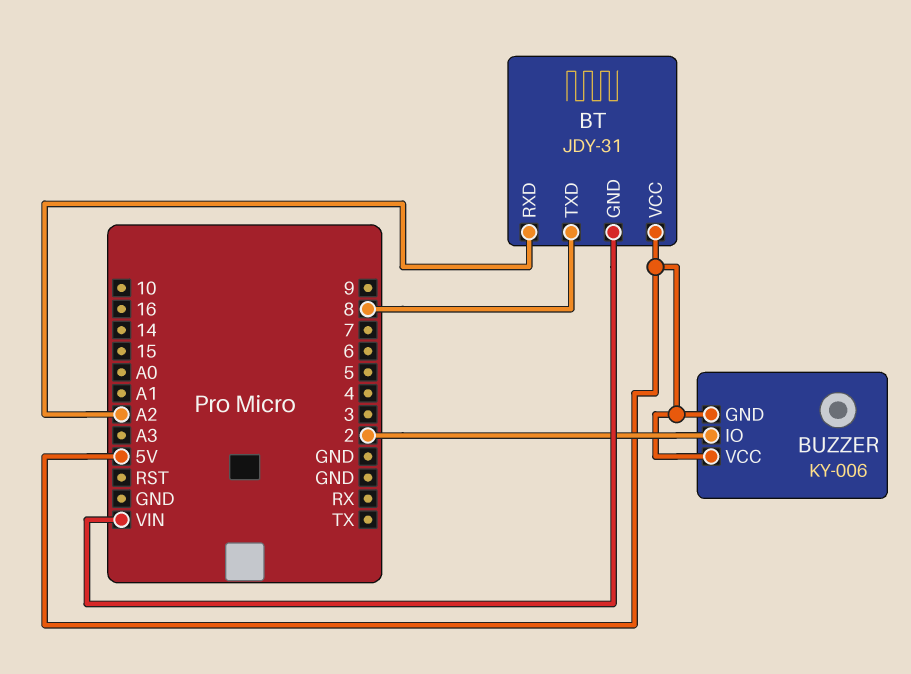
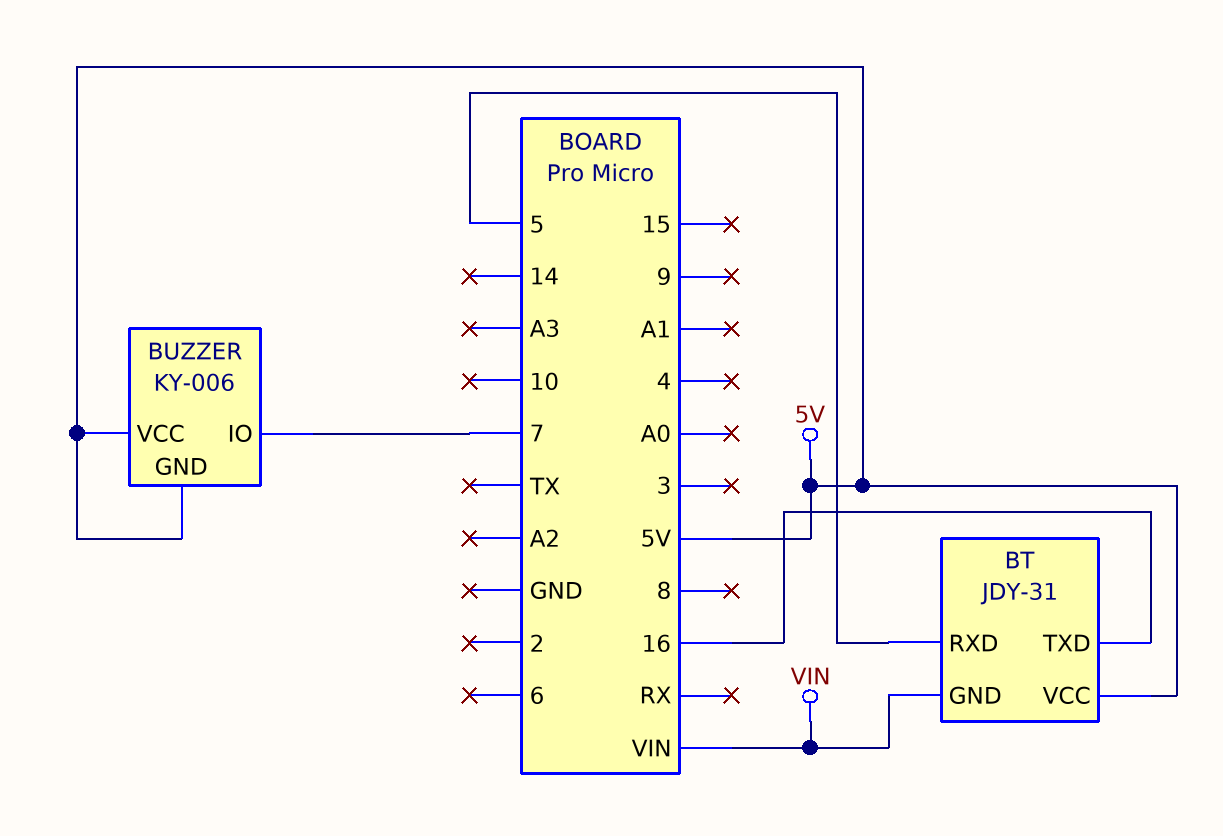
BT pin RXD: A2 -> 5
BT pin TXD: 8 -> 16
BUZZER pin IO: 2 -> 7

